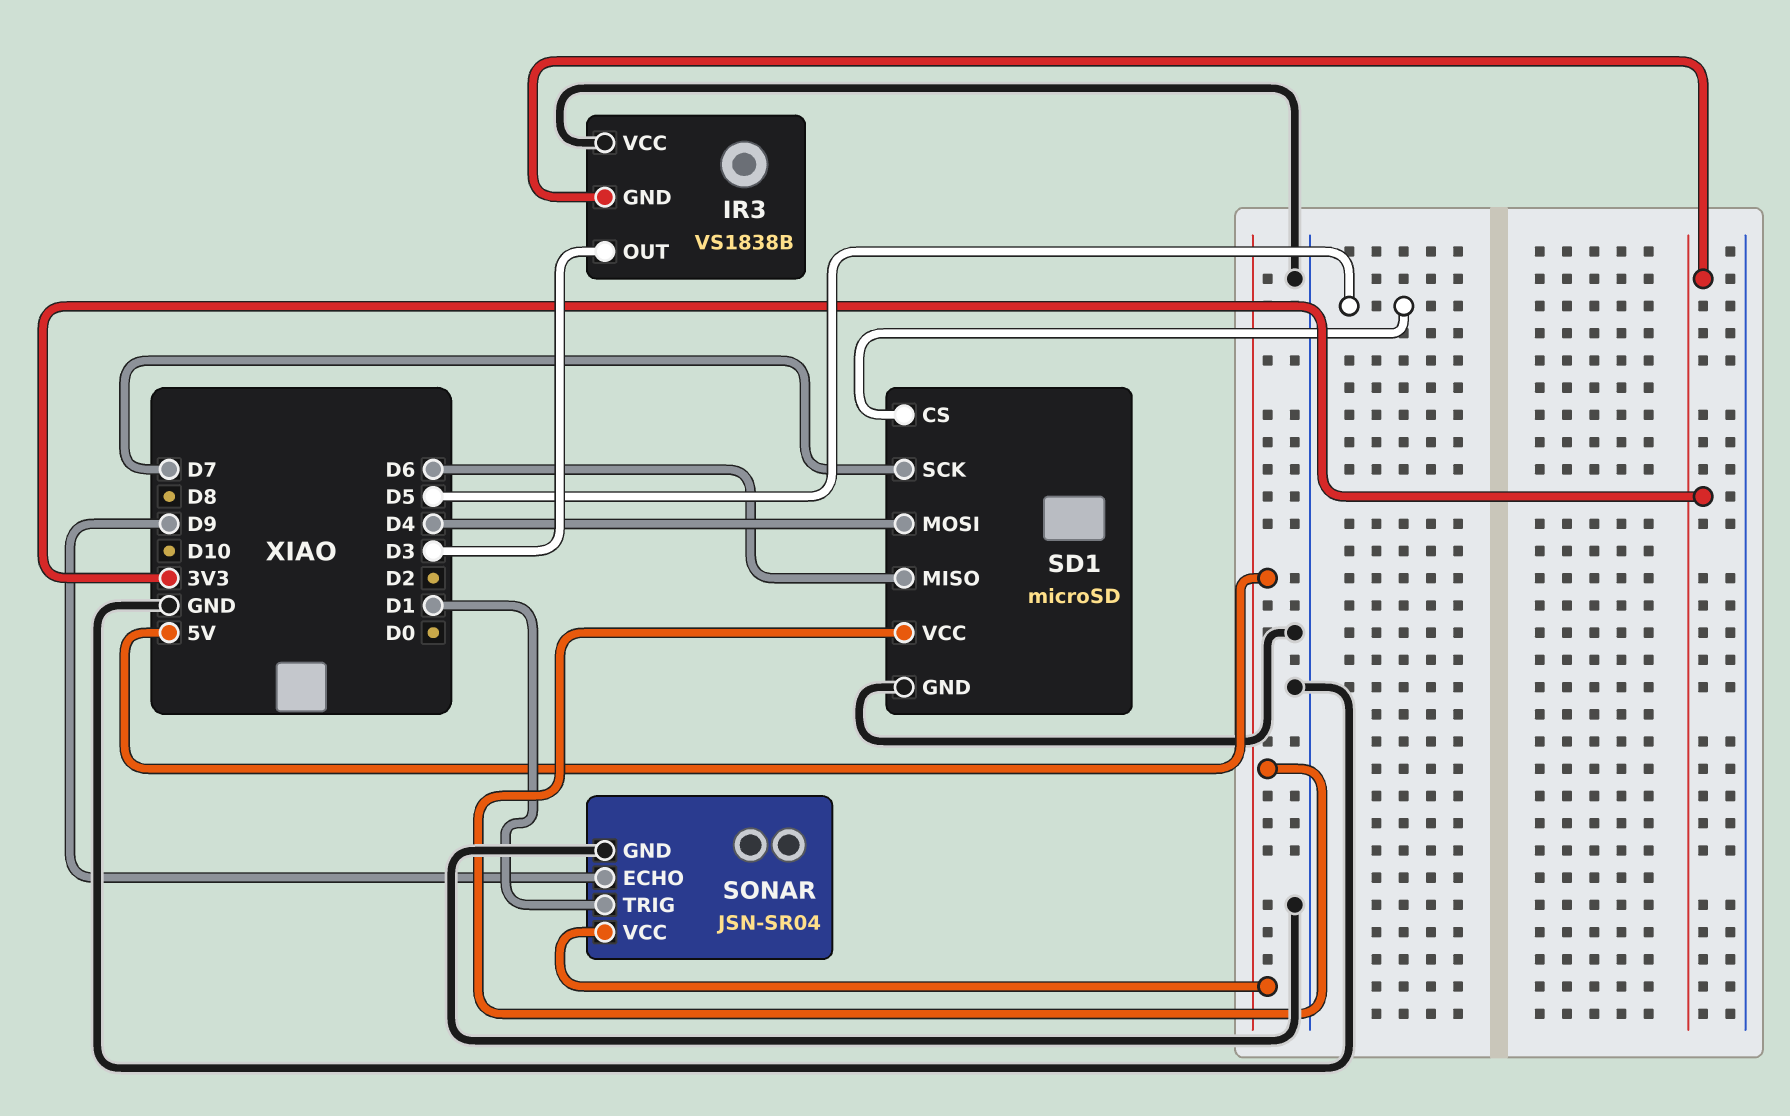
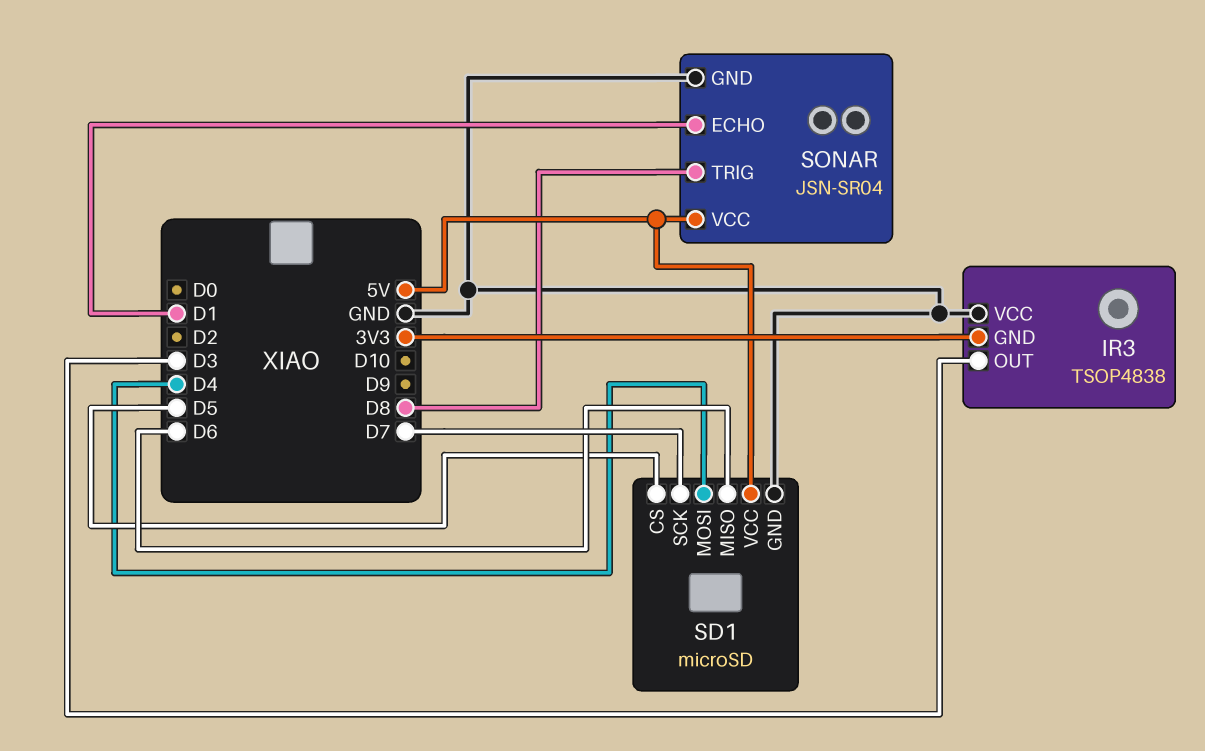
IR3: VS1838B -> TSOP4838
SONAR pin ECHO: D9 -> D1
SONAR pin TRIG: D1 -> D8

